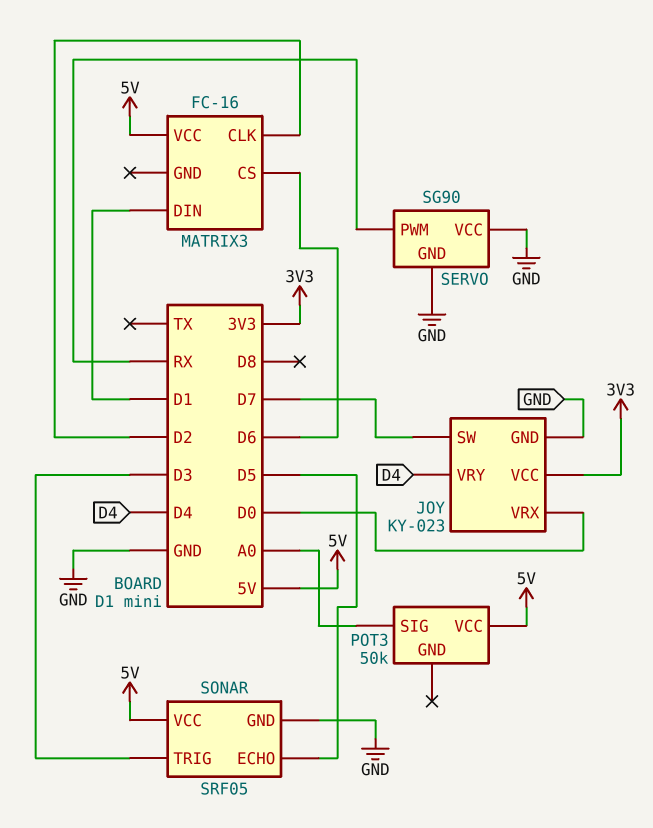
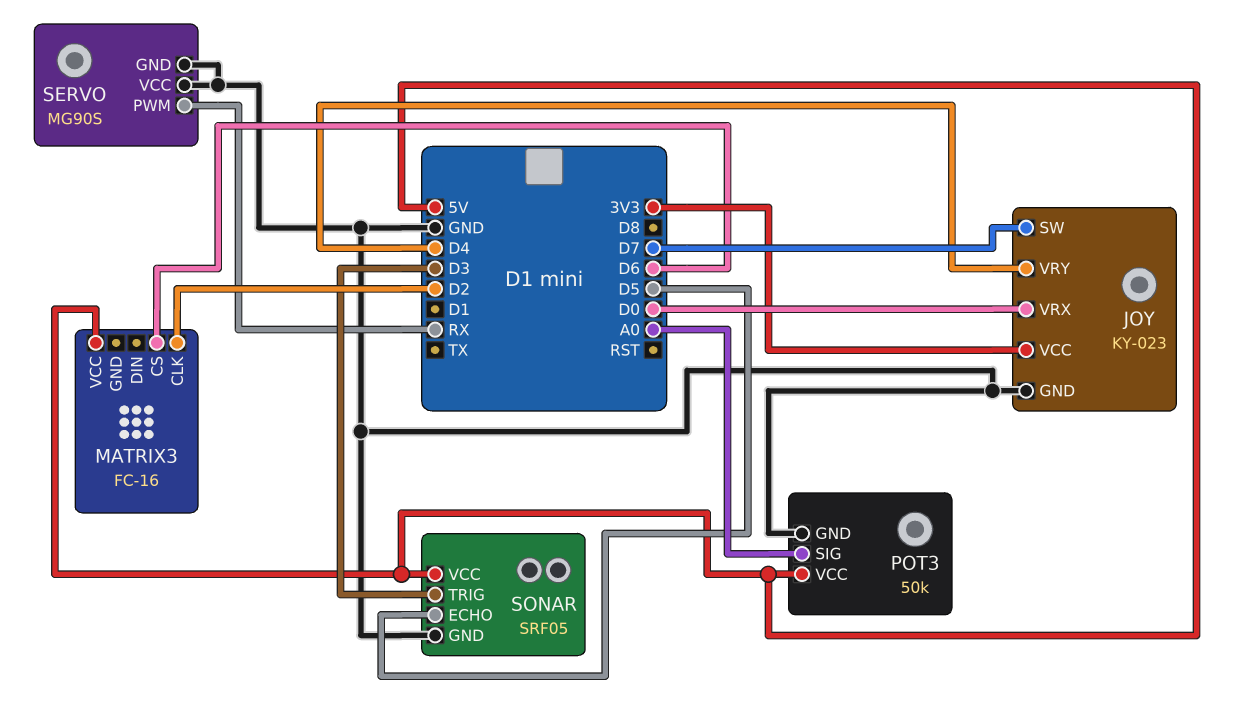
MATRIX3 pin DIN: D1 -> none
POT3 pin GND: none -> GND
SERVO: SG90 -> MG90S

